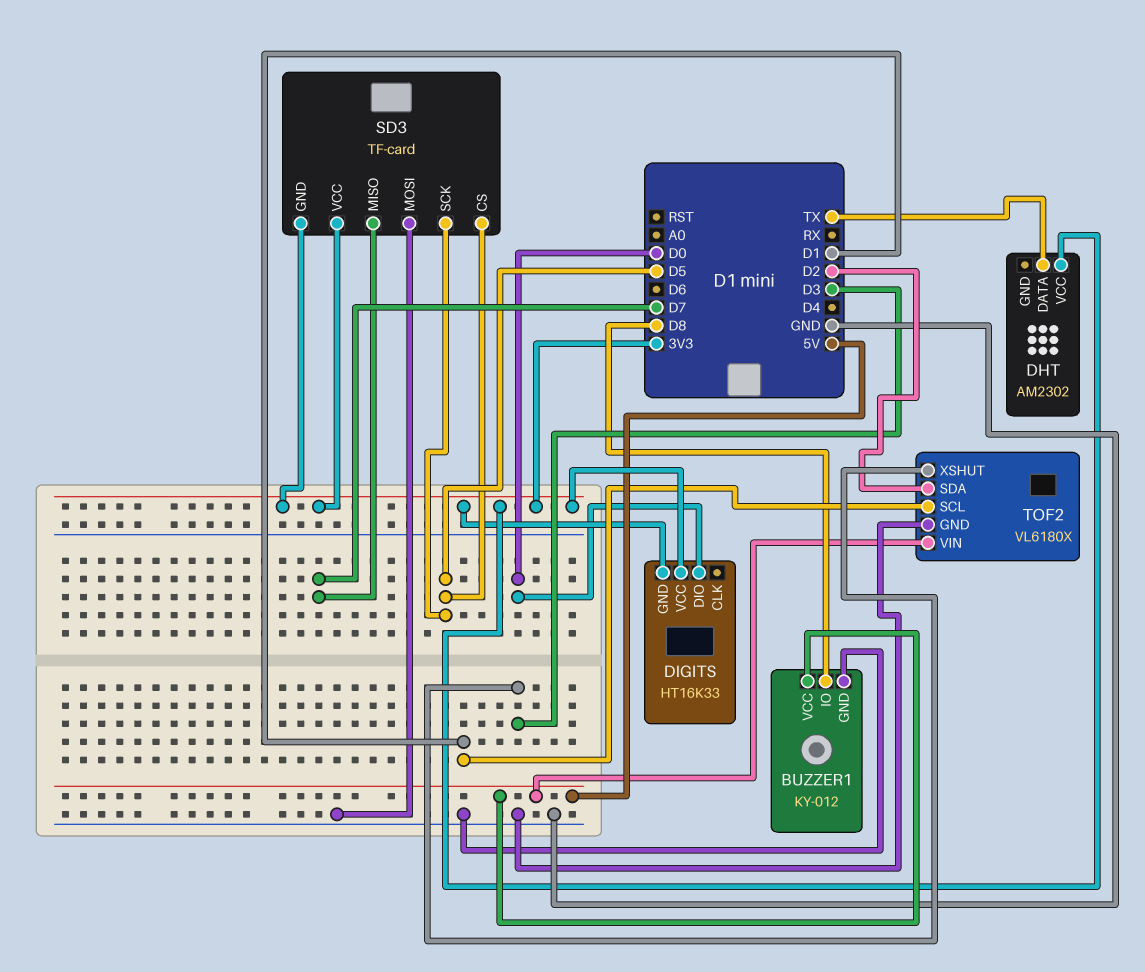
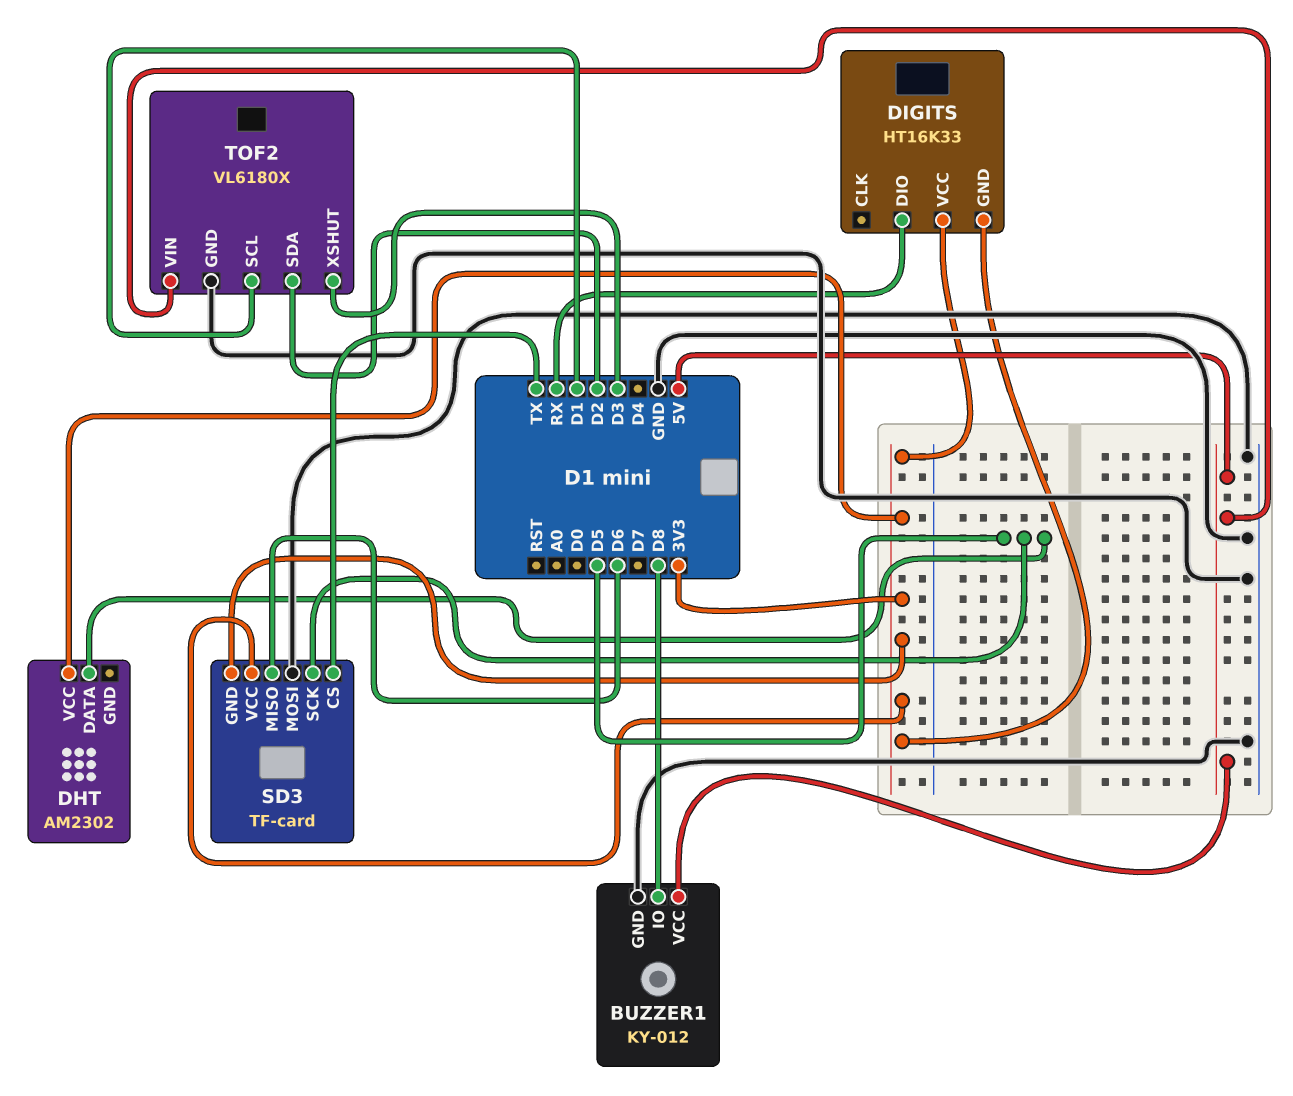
DHT pin DATA: TX -> D5
DIGITS pin DIO: D0 -> RX
SD3 pin CS: D5 -> TX
SD3 pin MISO: D7 -> D6

